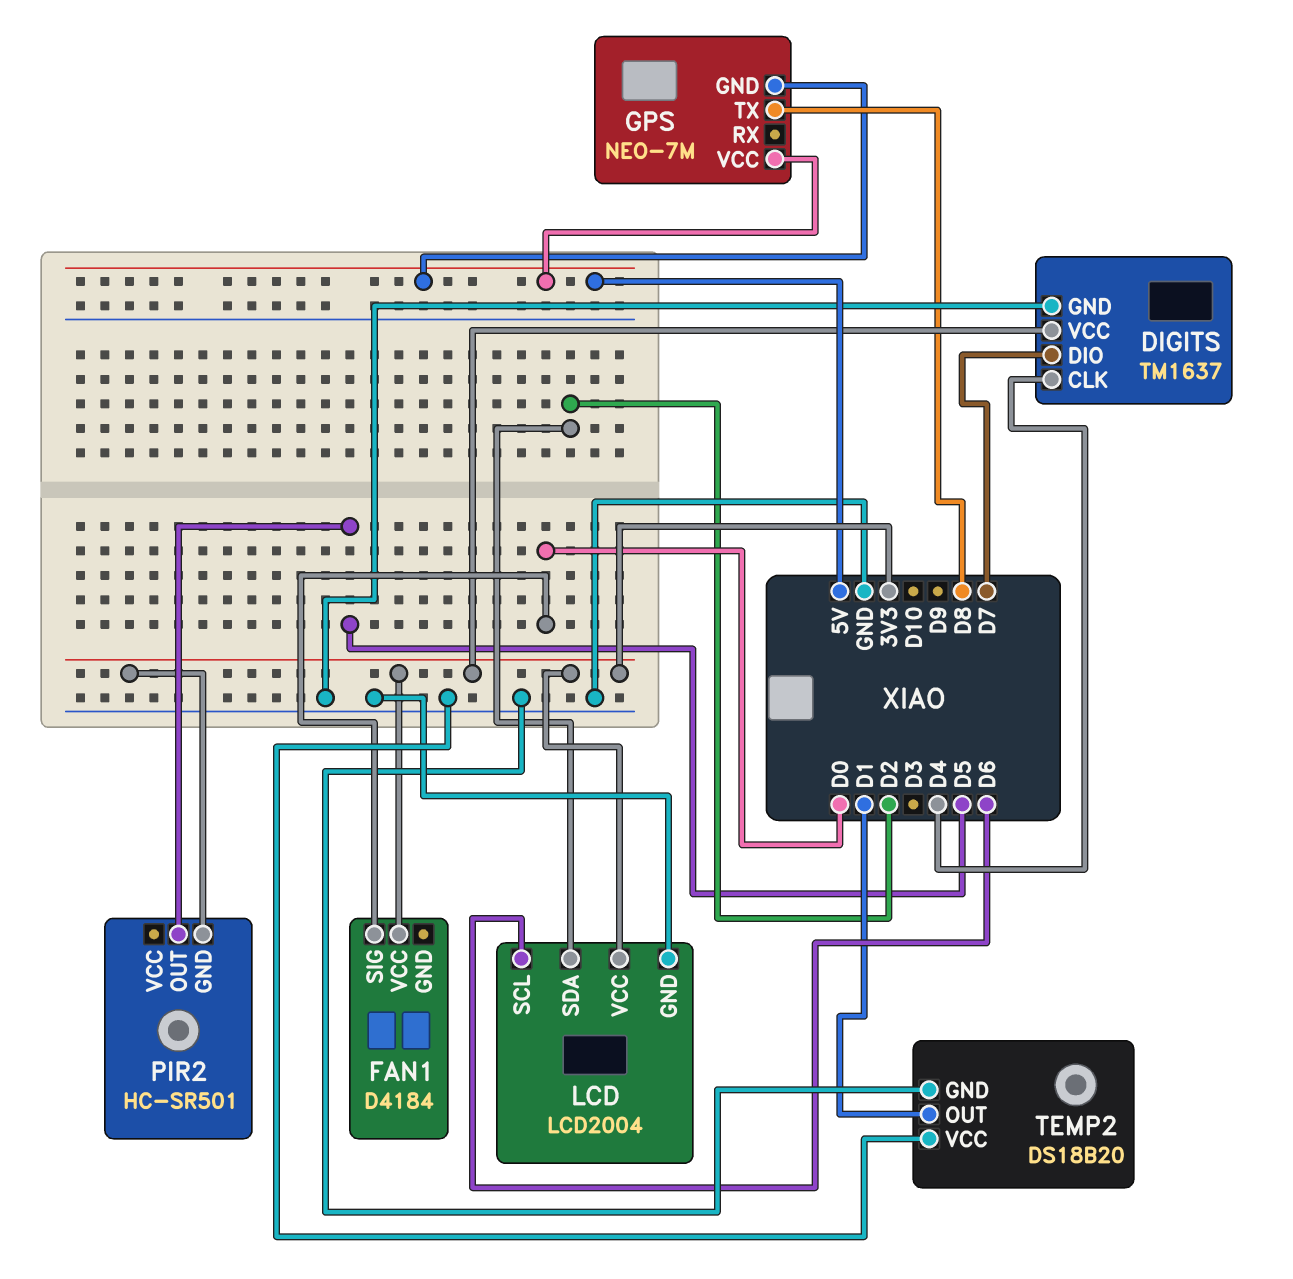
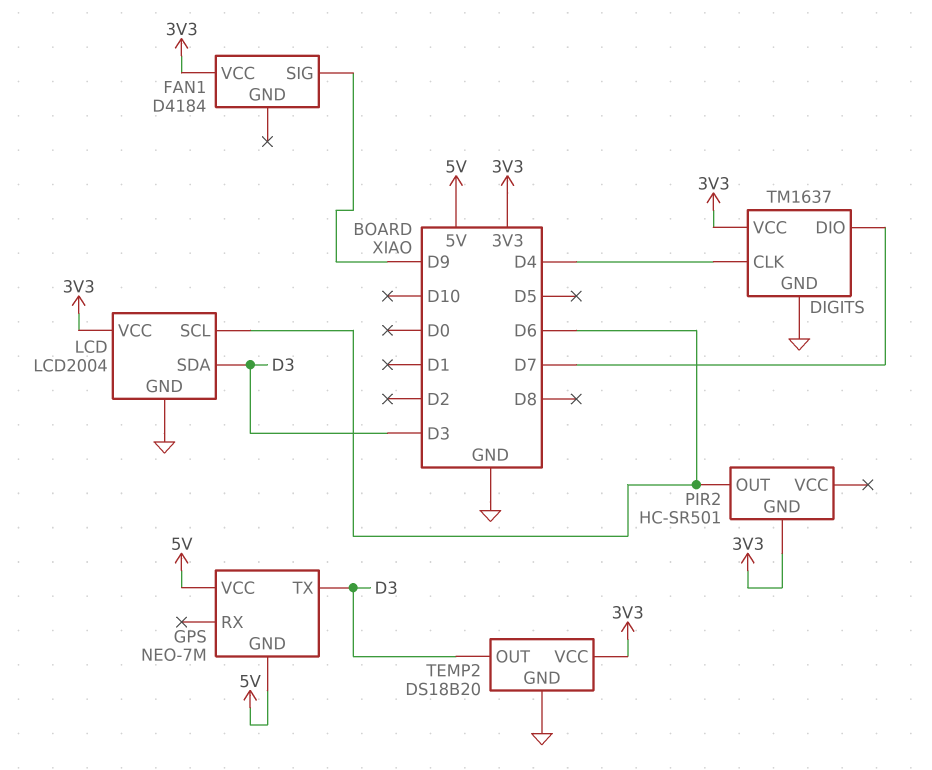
FAN1 pin SIG: D0 -> D9
GPS pin TX: D8 -> D3
LCD pin SDA: D2 -> D3
PIR2 pin OUT: D5 -> D6
TEMP2 pin OUT: D1 -> D3
TEMP2 pin VCC: GND -> 3V3

